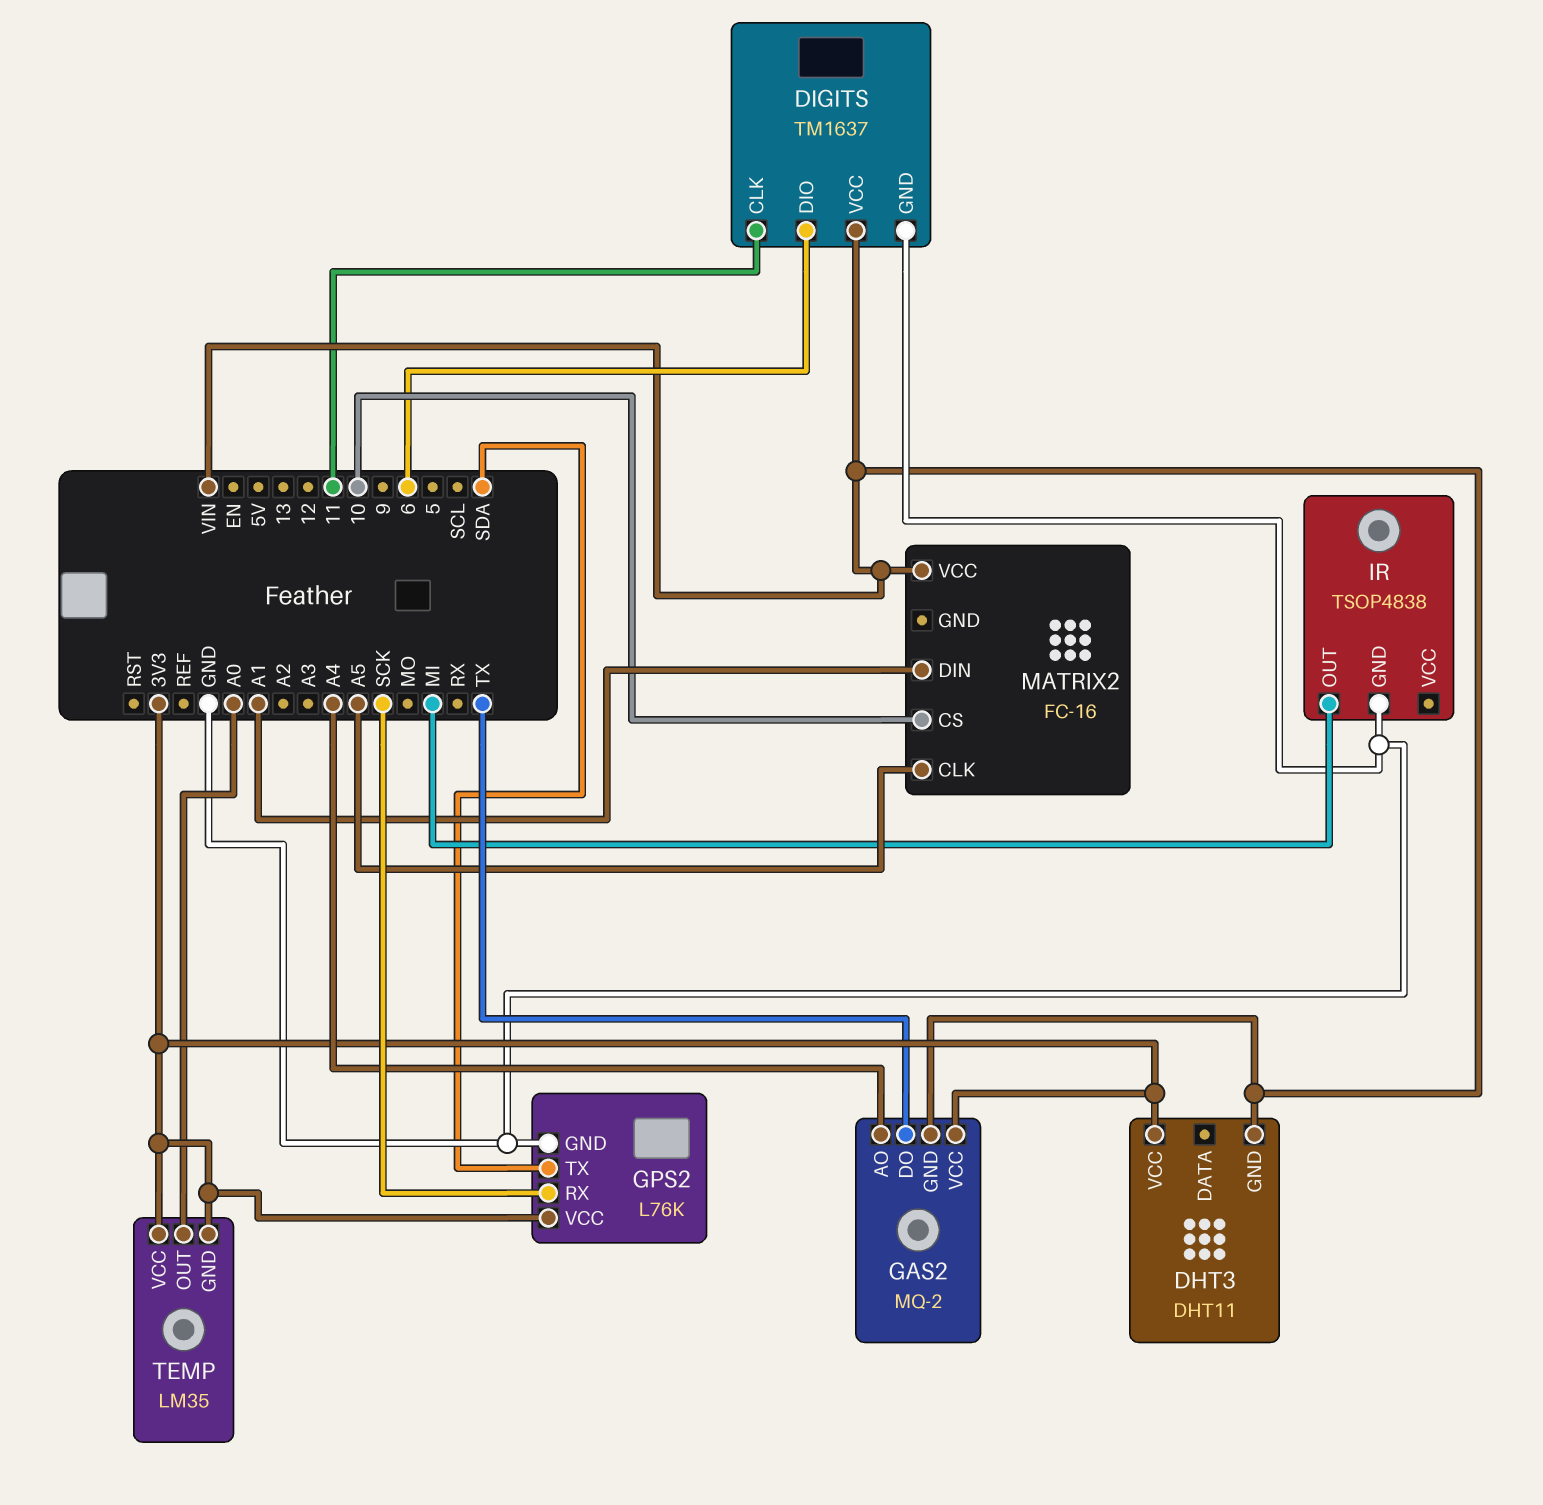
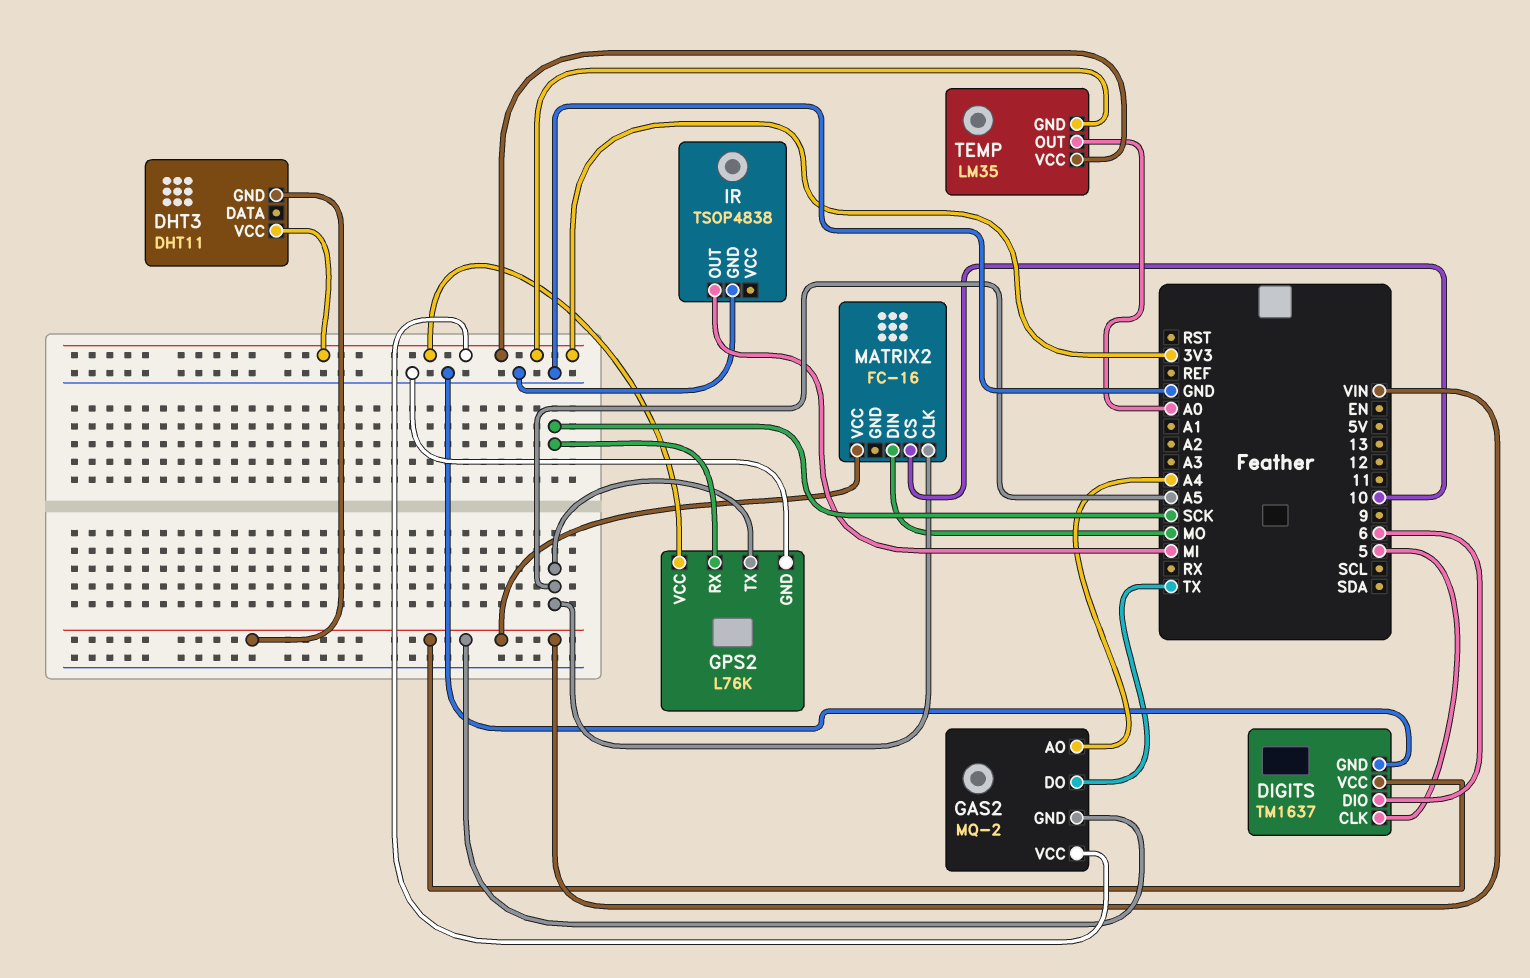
DIGITS pin CLK: 11 -> 5
GPS2 pin TX: SDA -> A5
MATRIX2 pin DIN: A1 -> MO

